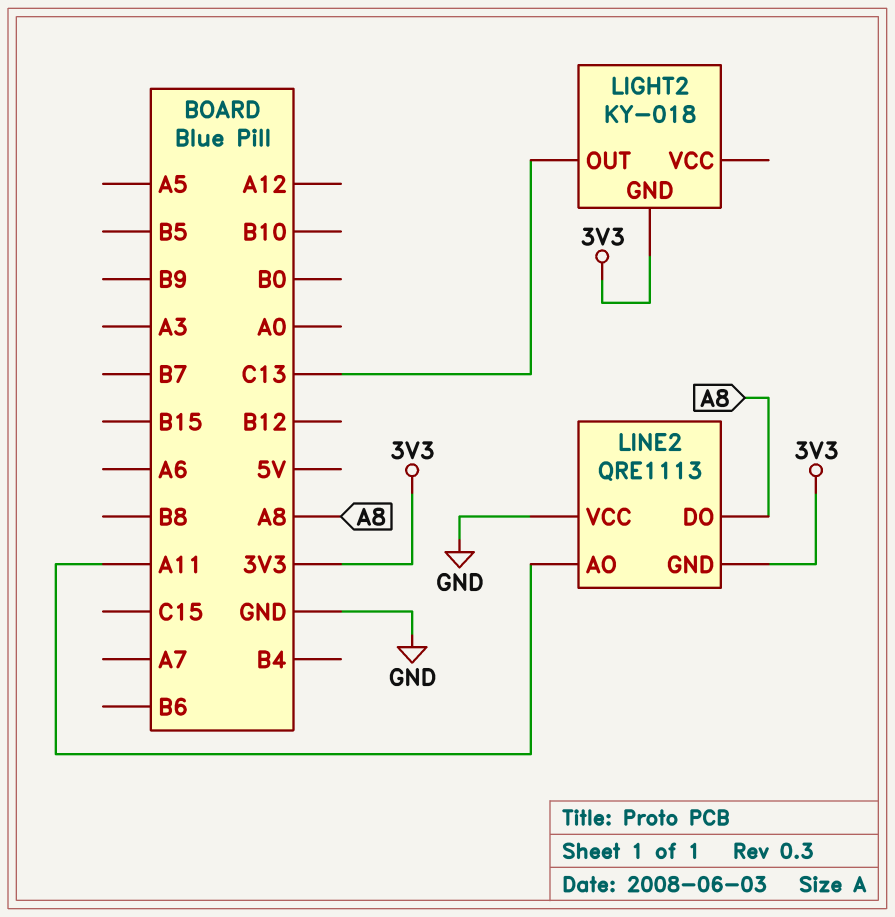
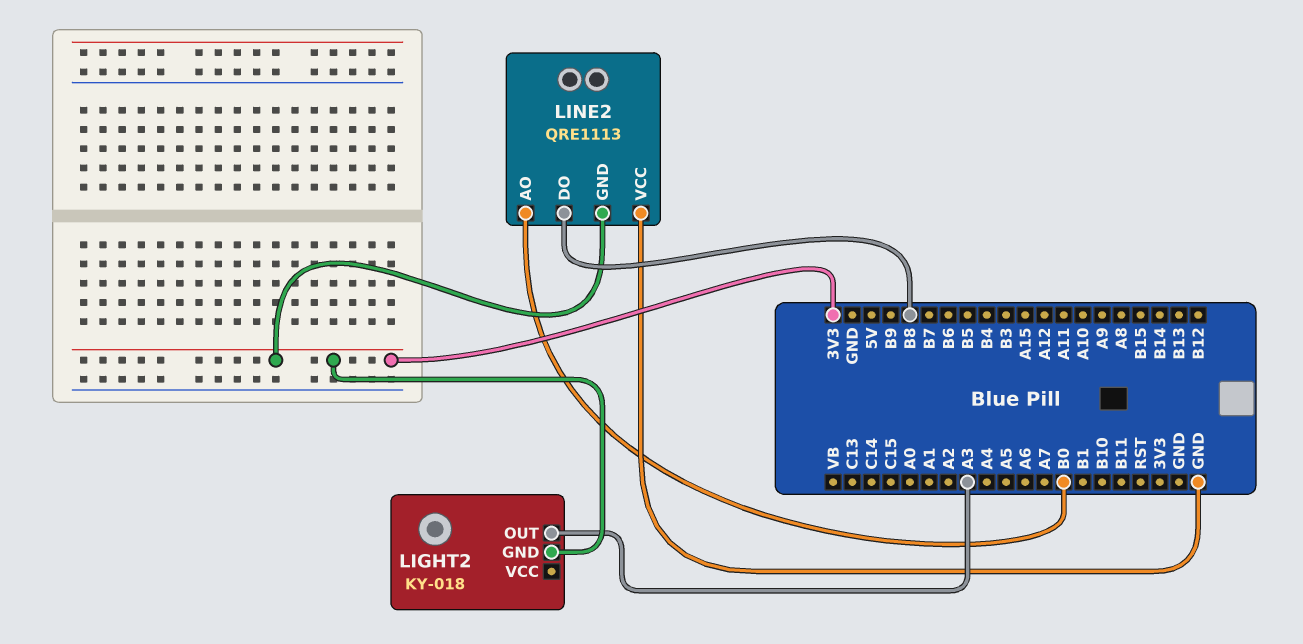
LIGHT2 pin OUT: C13 -> A3
LINE2 pin AO: A11 -> B0
LINE2 pin DO: A8 -> B8

